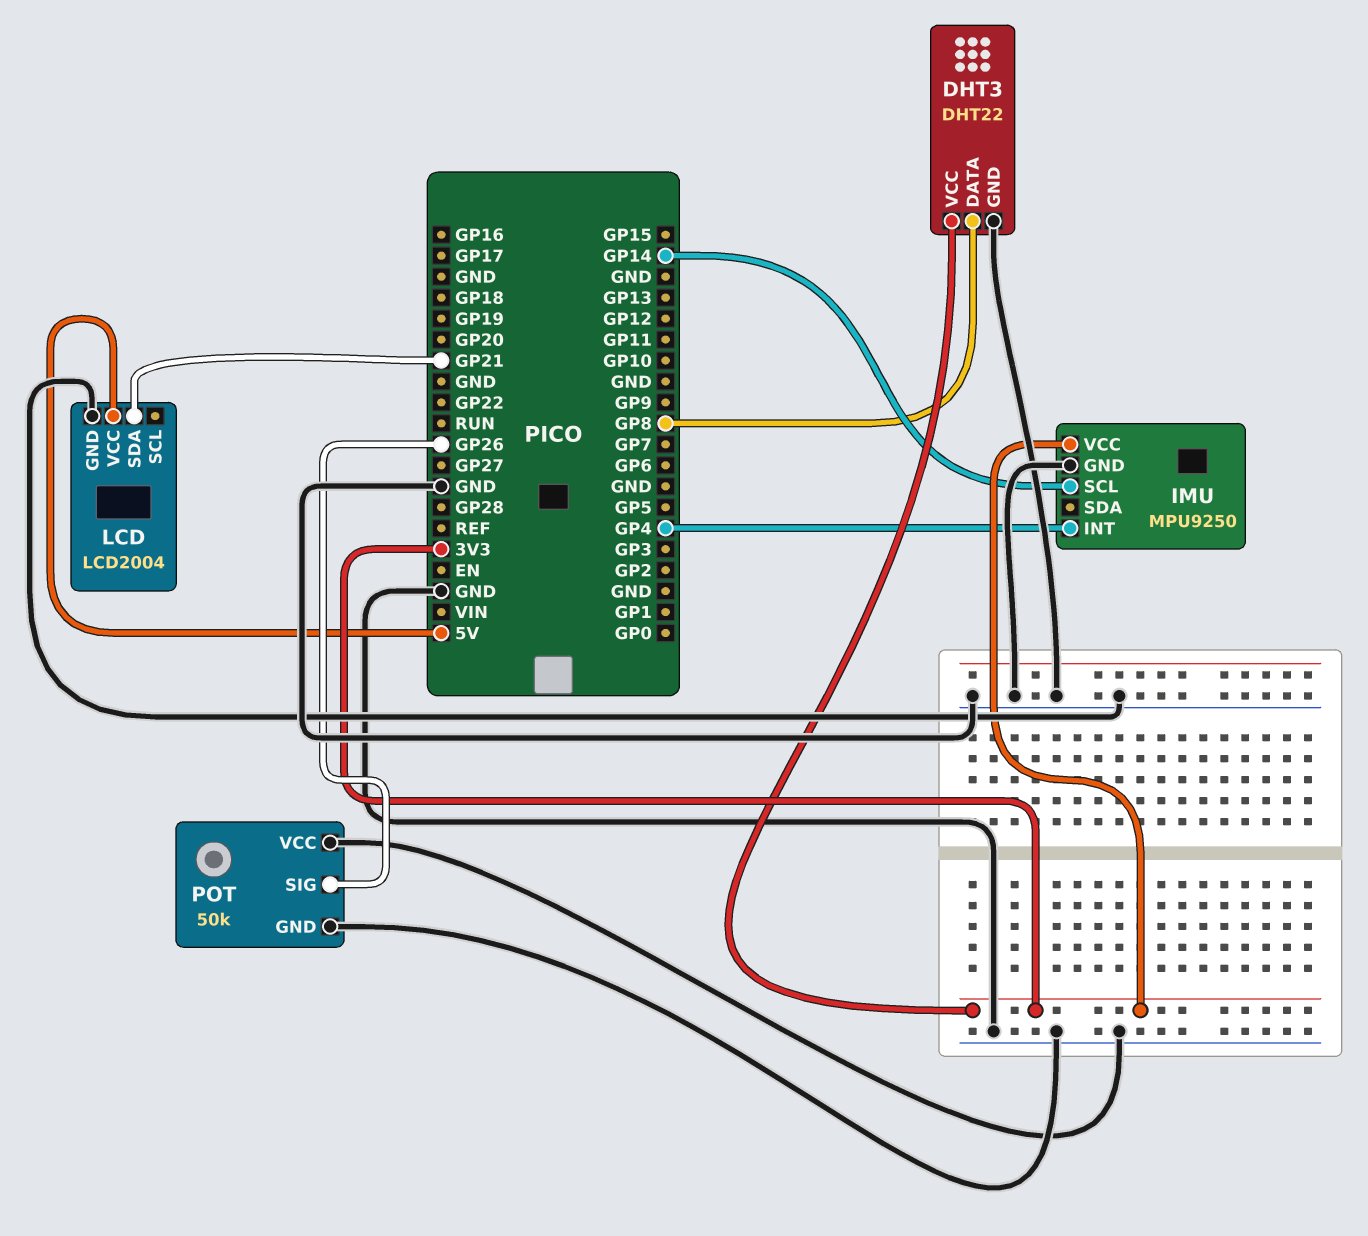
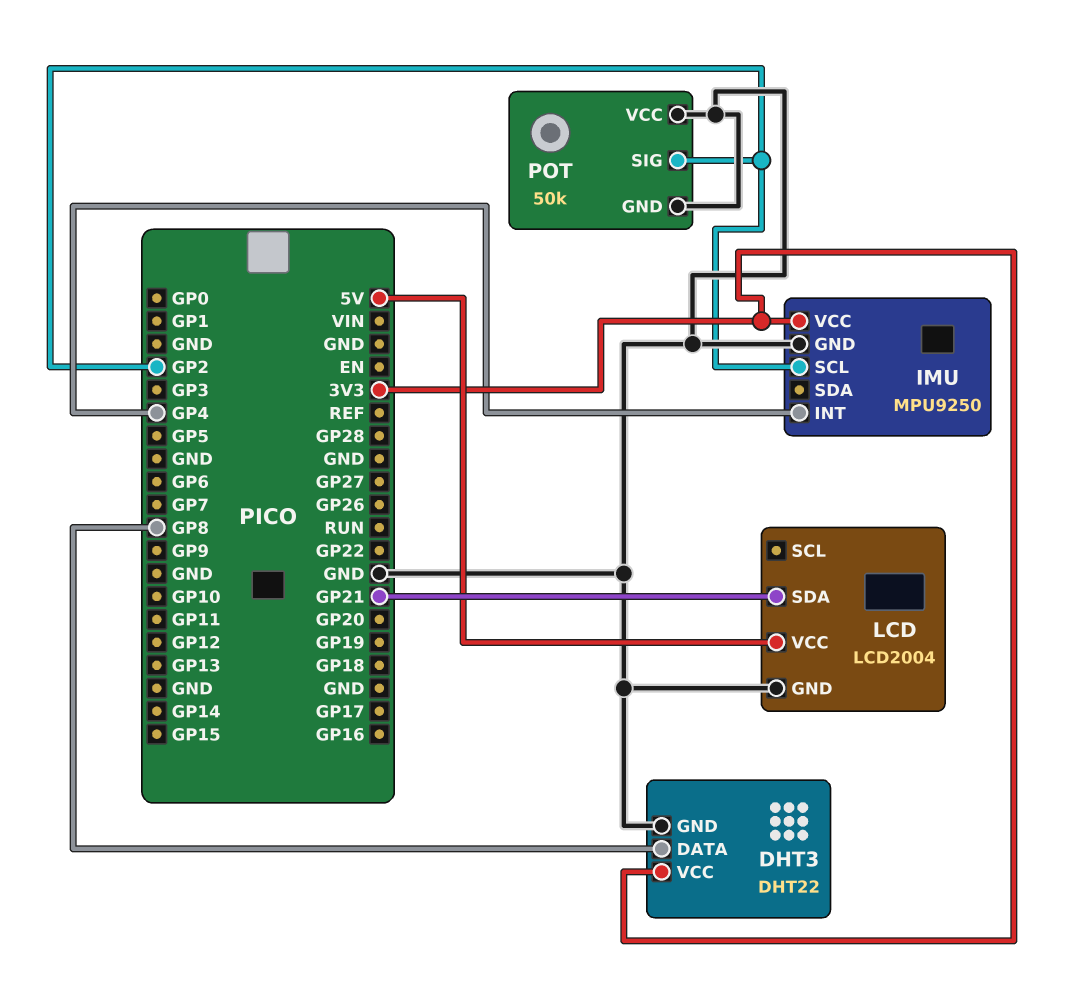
IMU pin SCL: GP14 -> GP2
POT pin SIG: GP26 -> GP2

